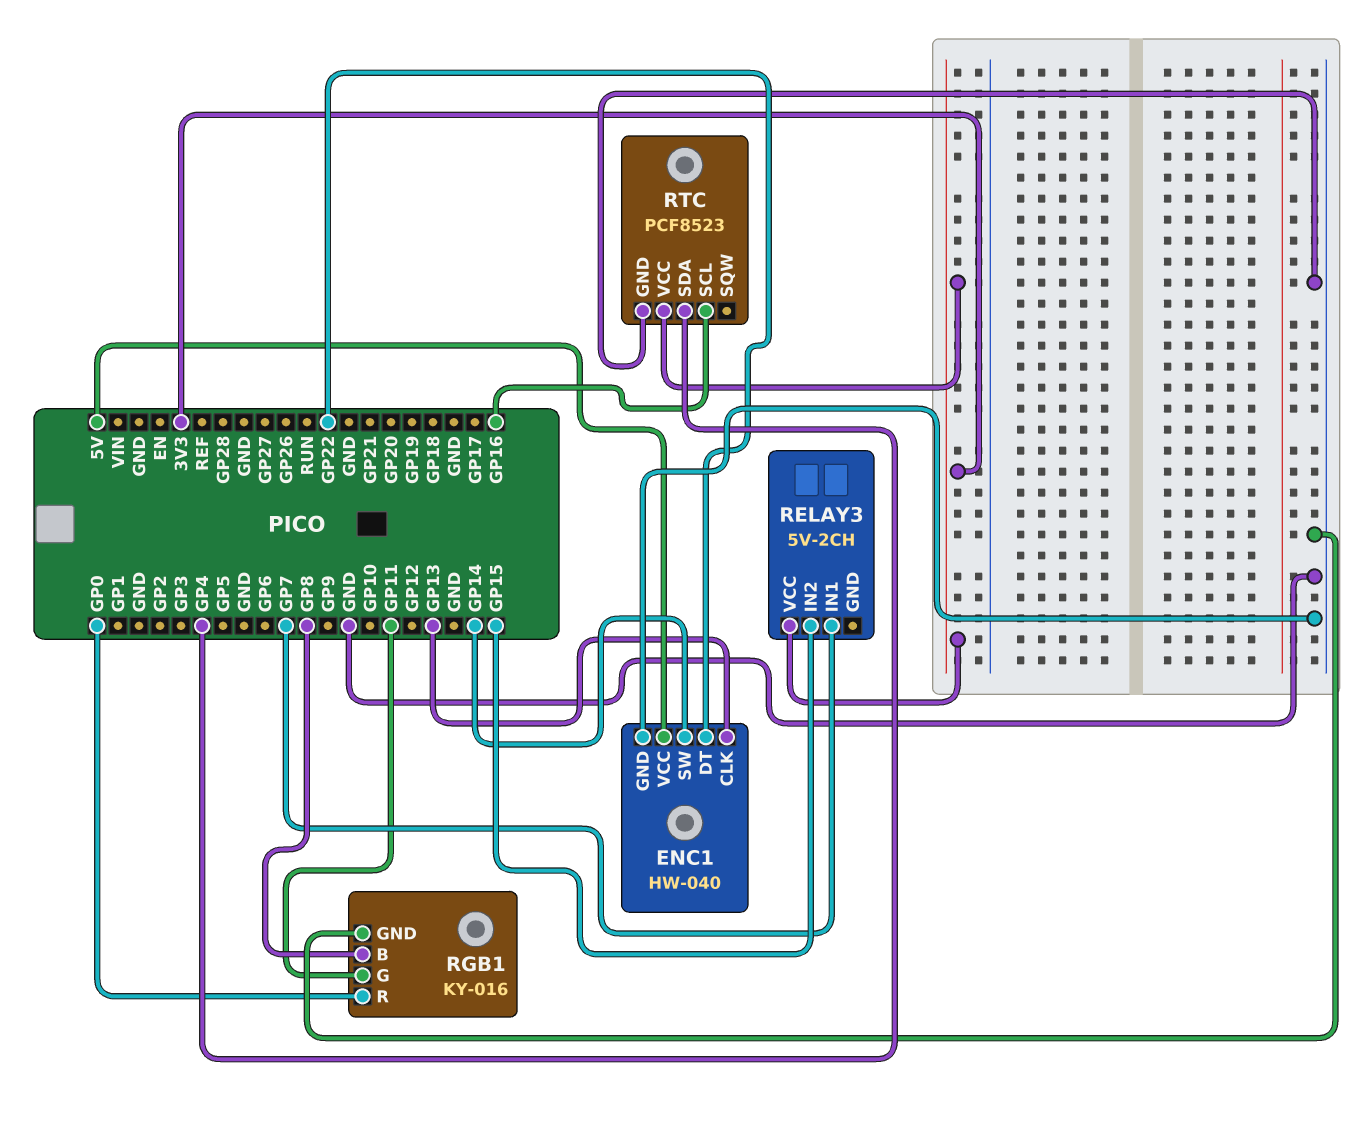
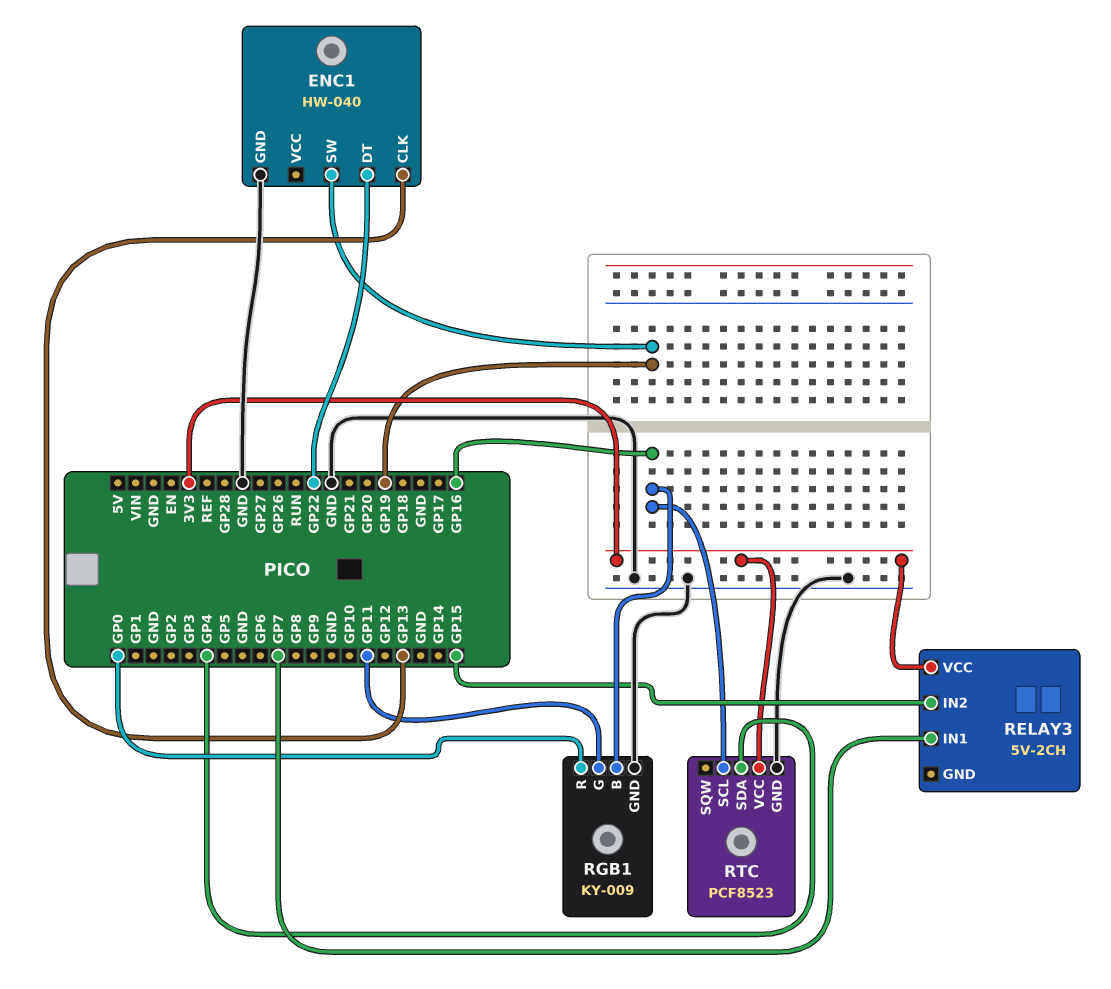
ENC1 pin SW: GP14 -> GP19
ENC1 pin VCC: 5V -> none
RGB1: KY-016 -> KY-009
RGB1 pin B: GP8 -> GP16

